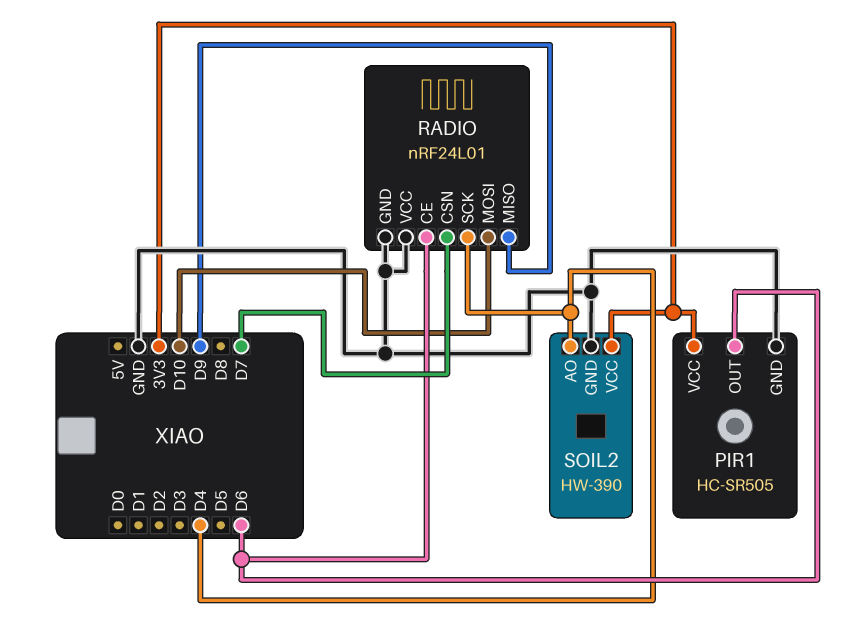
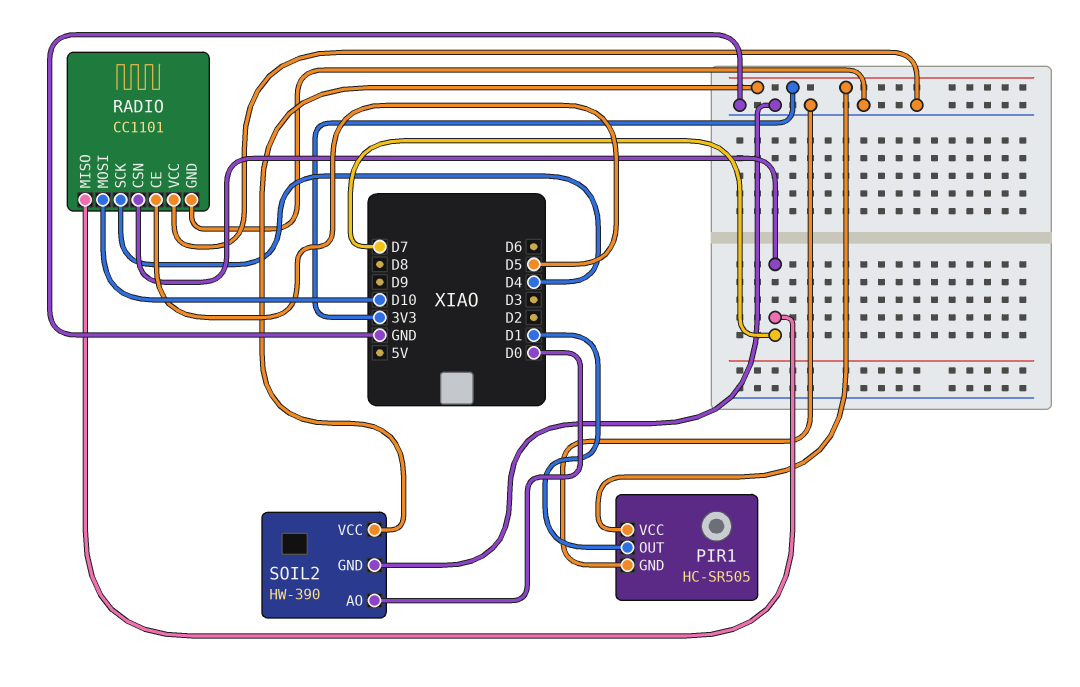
PIR1 pin OUT: D6 -> D1
RADIO: nRF24L01 -> CC1101
RADIO pin CE: D6 -> D5
RADIO pin MISO: D9 -> D7
SOIL2 pin AO: D4 -> D0

